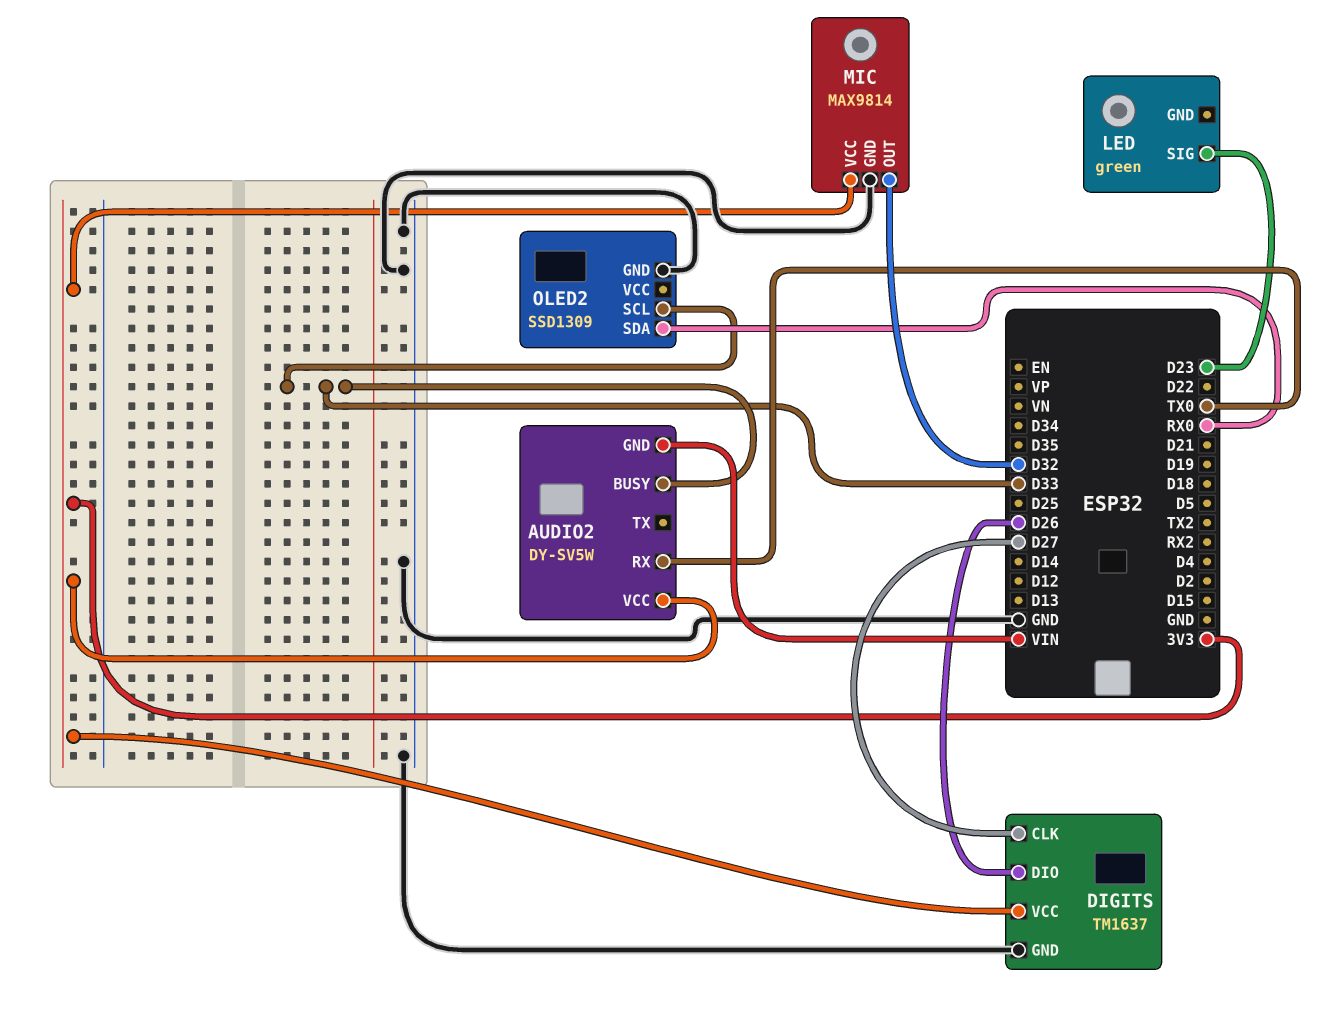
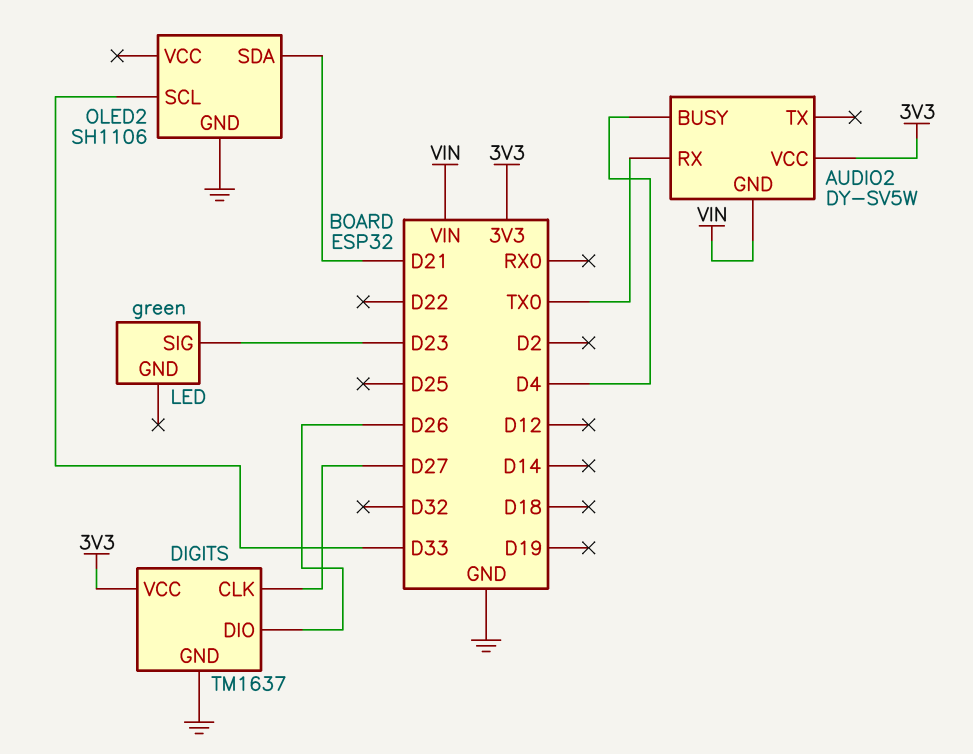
AUDIO2 pin BUSY: D33 -> D4
MIC: MAX9814 -> none
MIC pin GND: GND -> none
MIC pin OUT: D32 -> none
MIC pin VCC: 3V3 -> none
OLED2: SSD1309 -> SH1106
OLED2 pin SDA: RX0 -> D21

